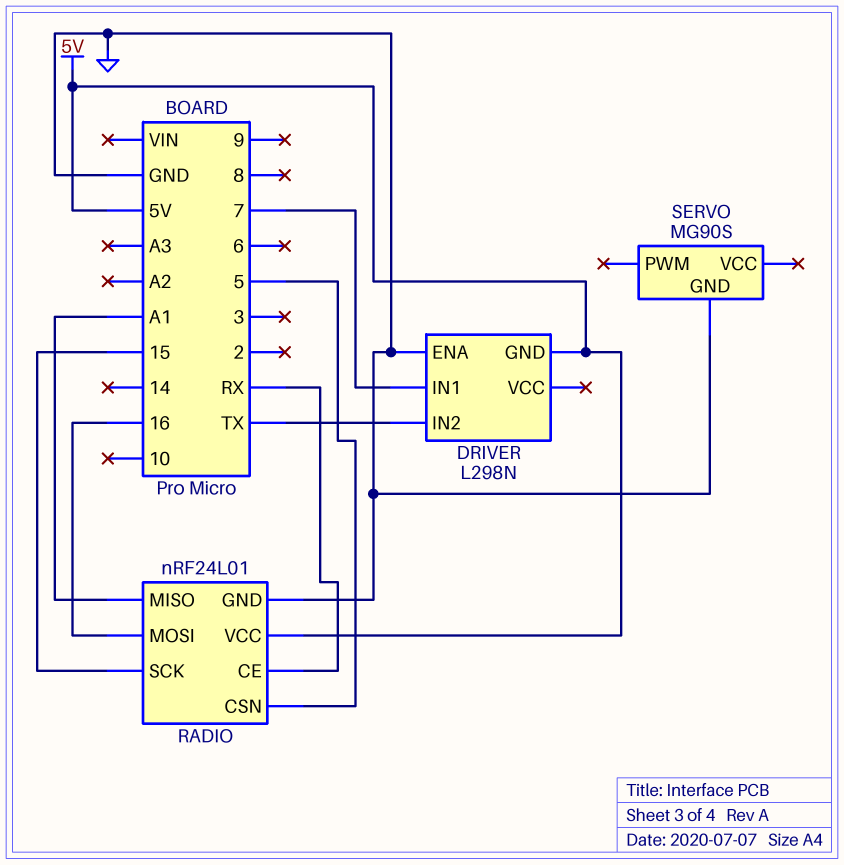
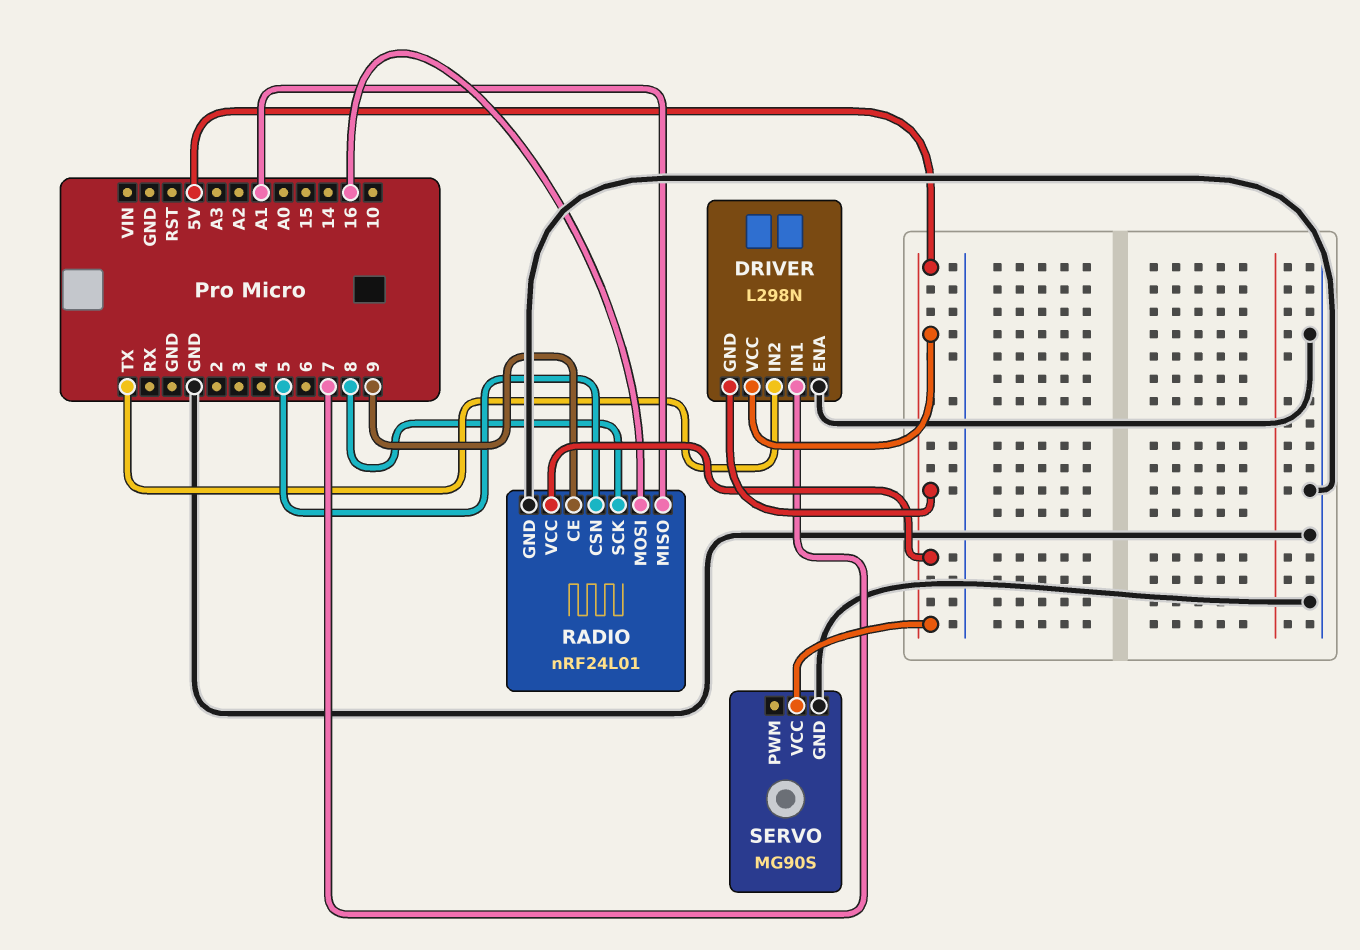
DRIVER pin VCC: none -> 5V
RADIO pin CE: RX -> 9
RADIO pin SCK: 15 -> 8
SERVO pin VCC: none -> 5V

